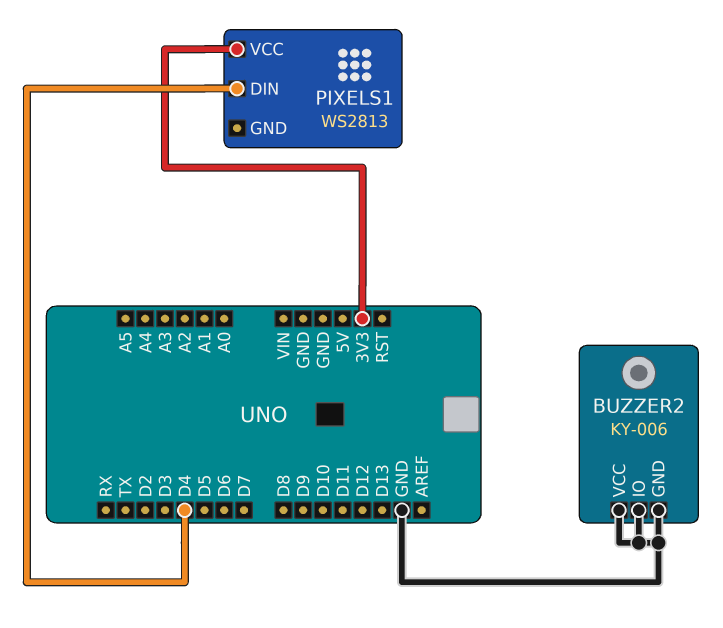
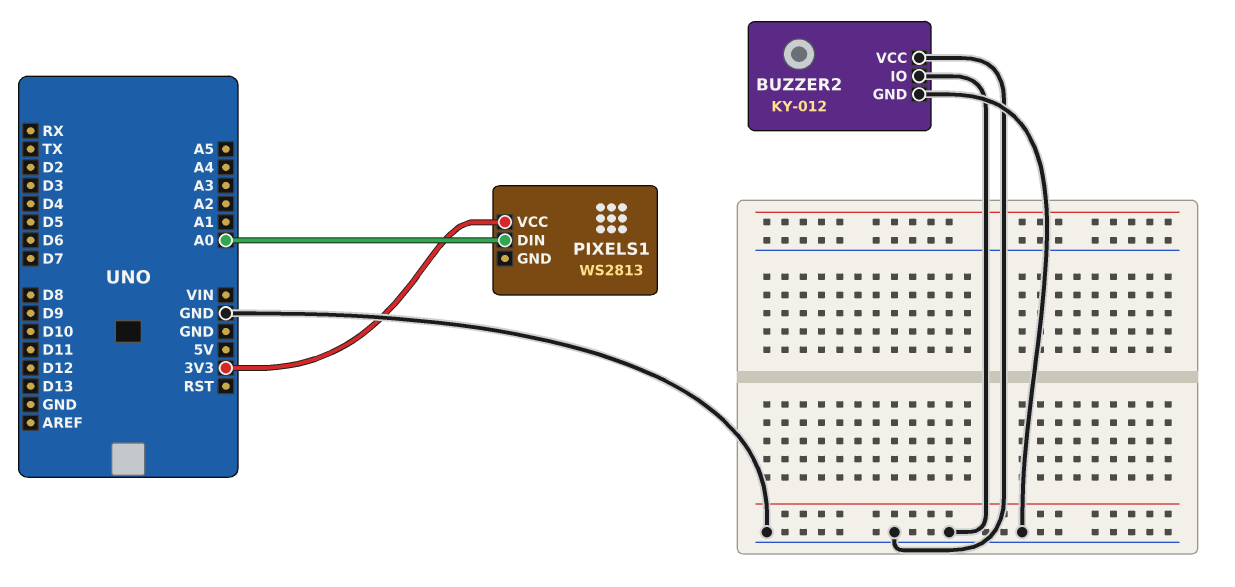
BUZZER2: KY-006 -> KY-012
PIXELS1 pin DIN: D4 -> A0

